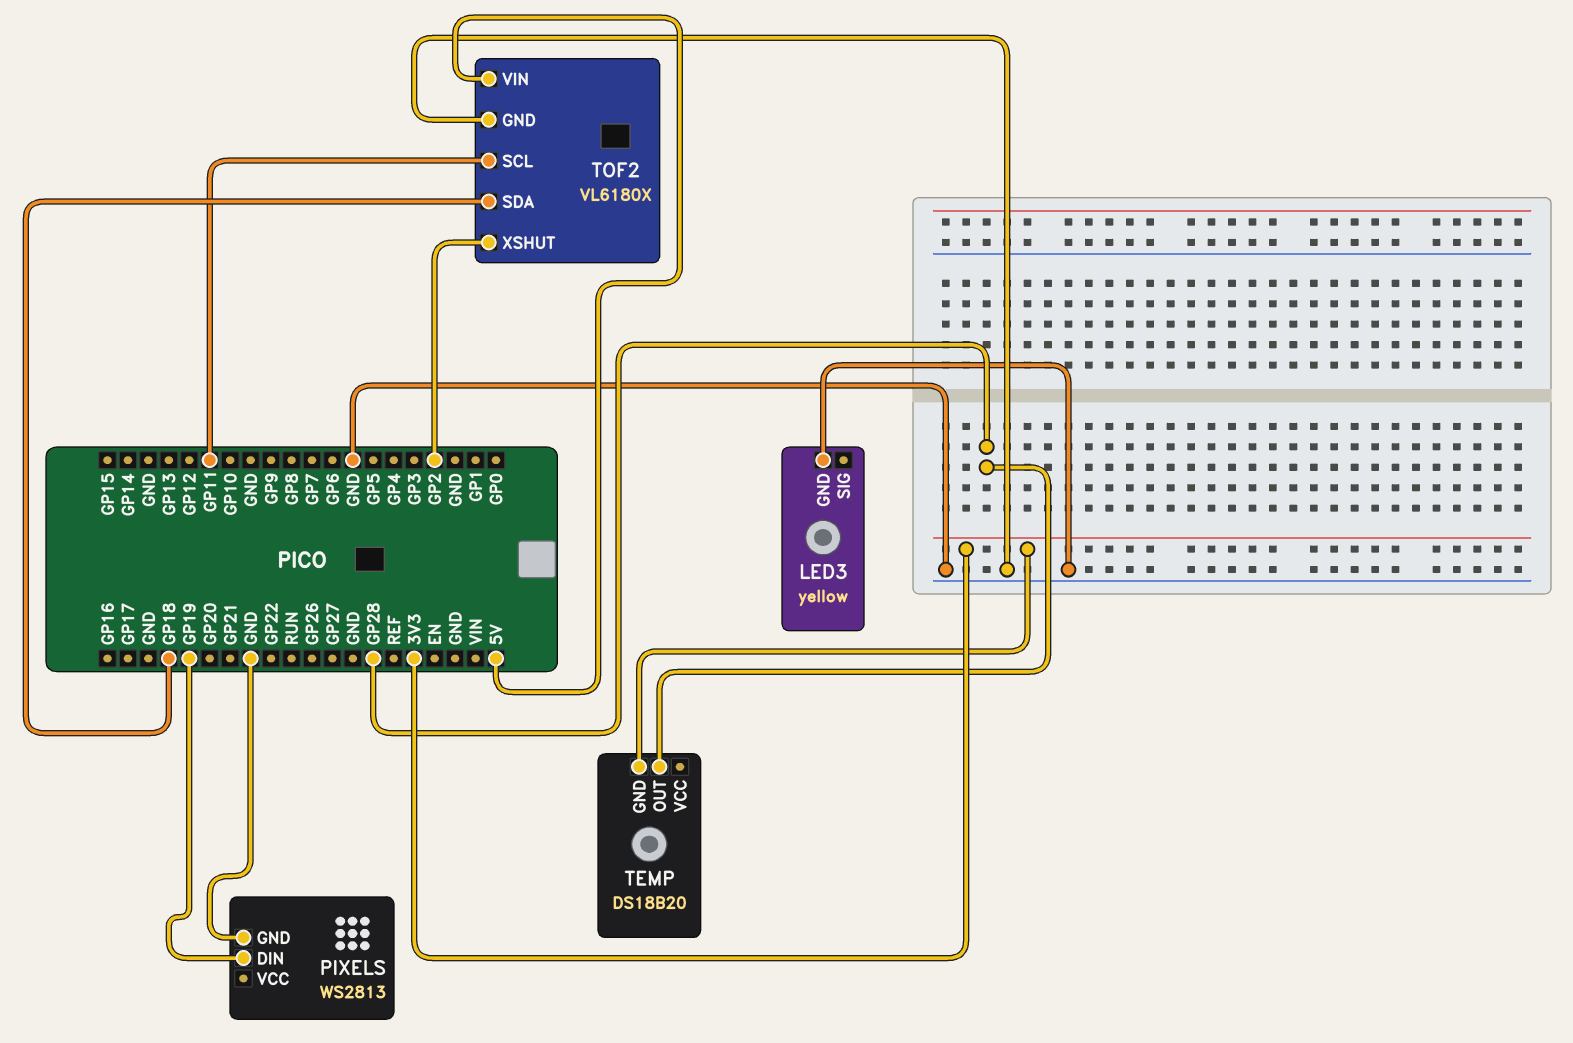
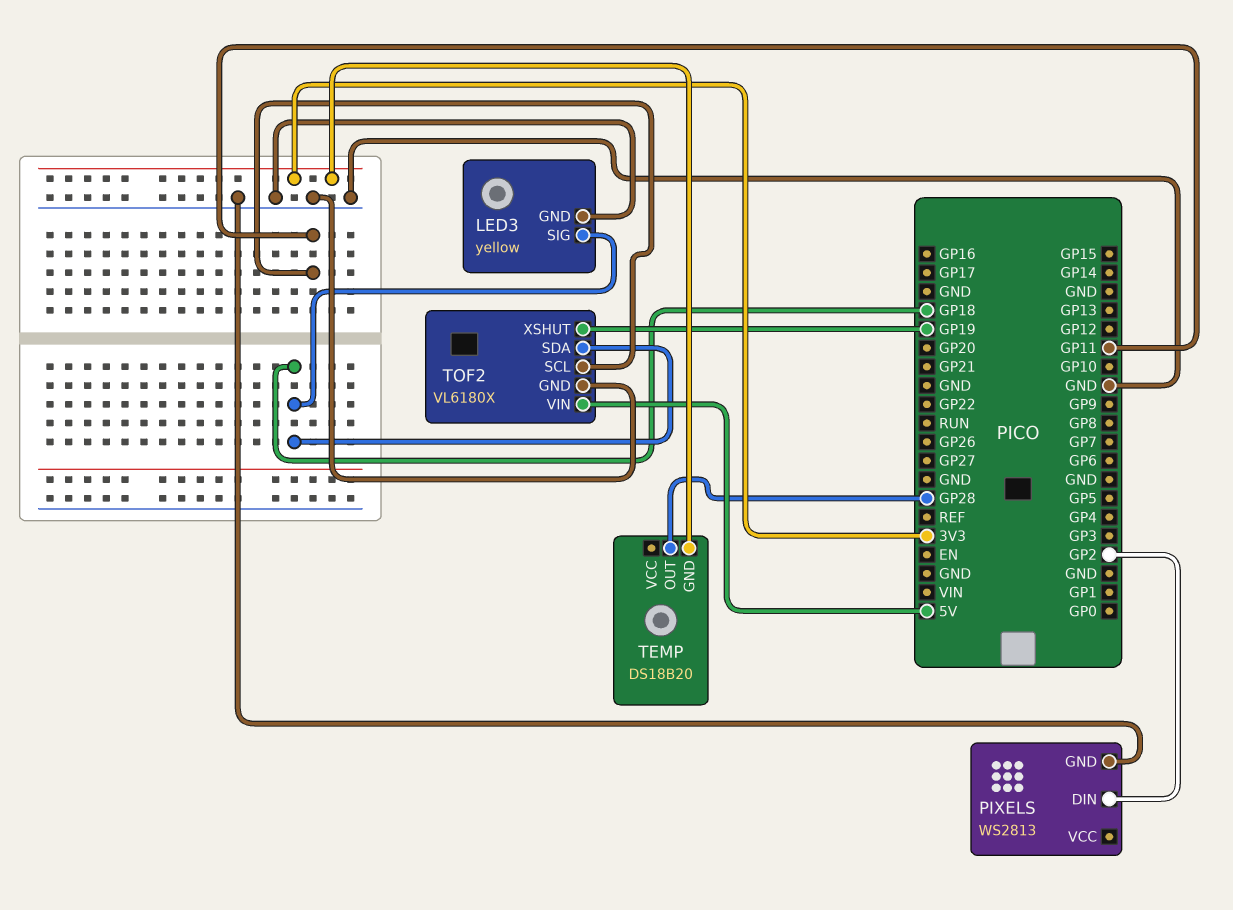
LED3 pin SIG: none -> GP18
PIXELS pin DIN: GP19 -> GP2
TOF2 pin XSHUT: GP2 -> GP19

